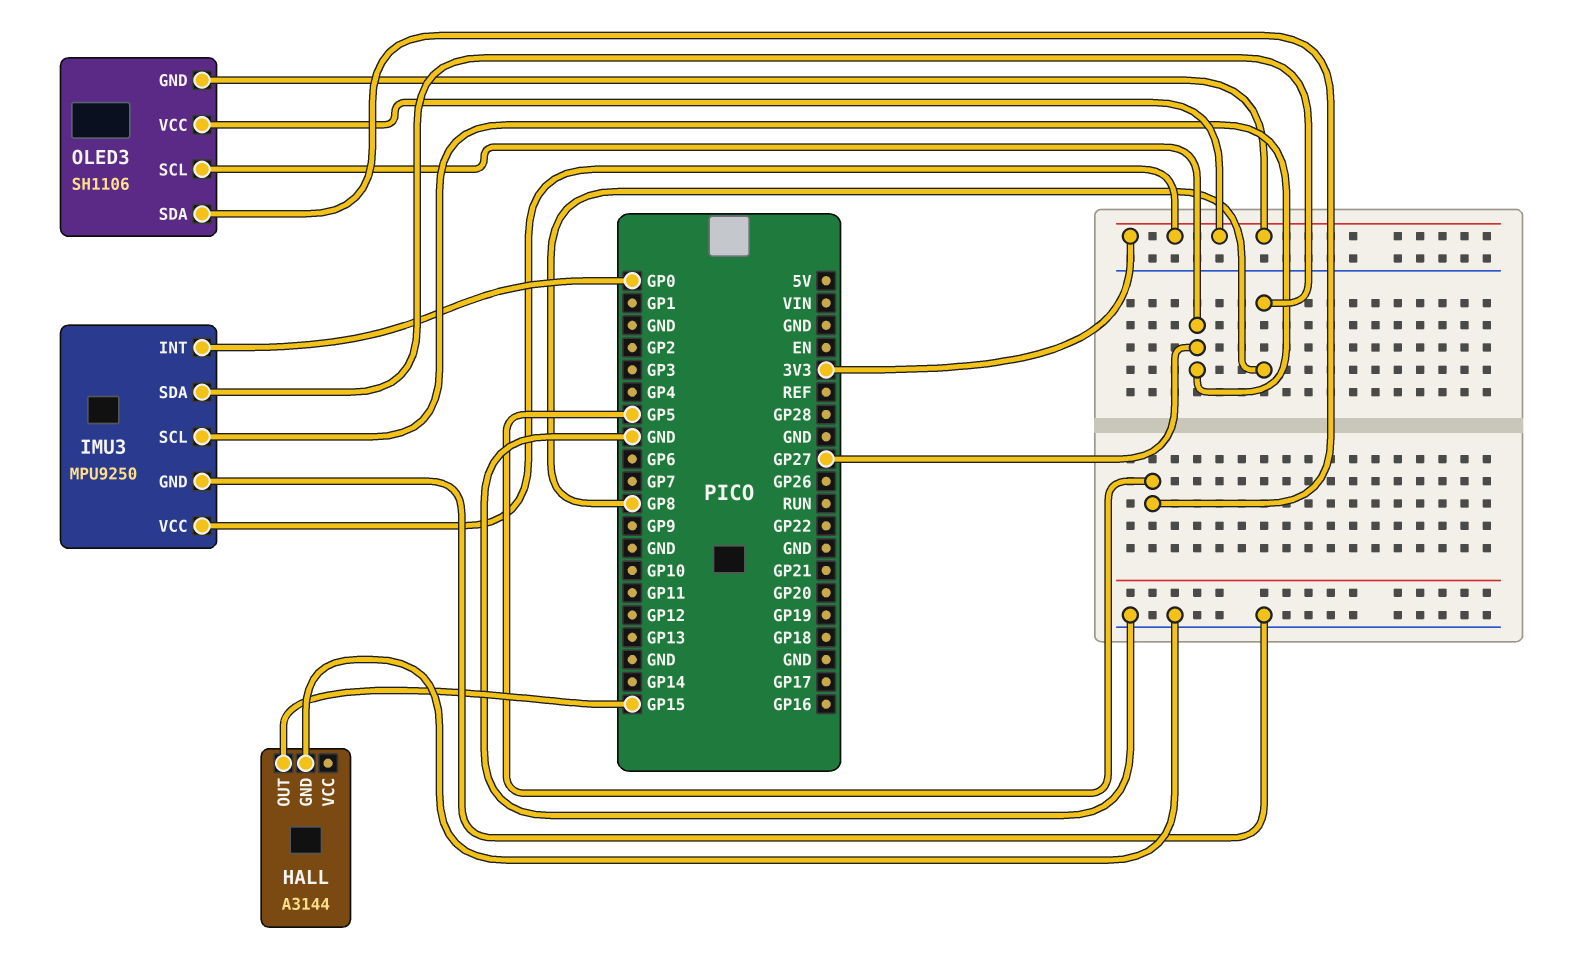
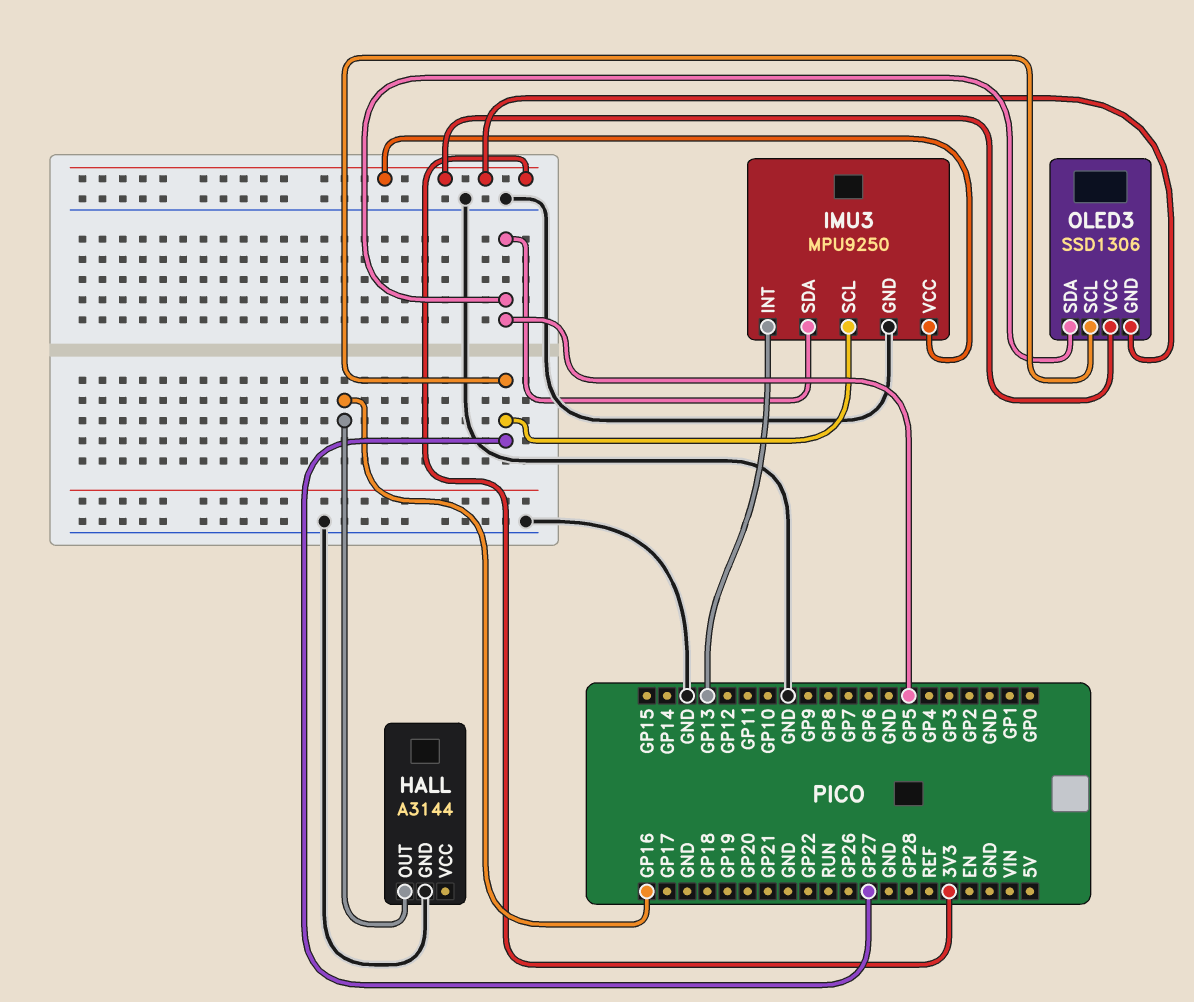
HALL pin OUT: GP15 -> GP16
IMU3 pin INT: GP0 -> GP13
IMU3 pin SDA: GP8 -> GP5
OLED3: SH1106 -> SSD1306

